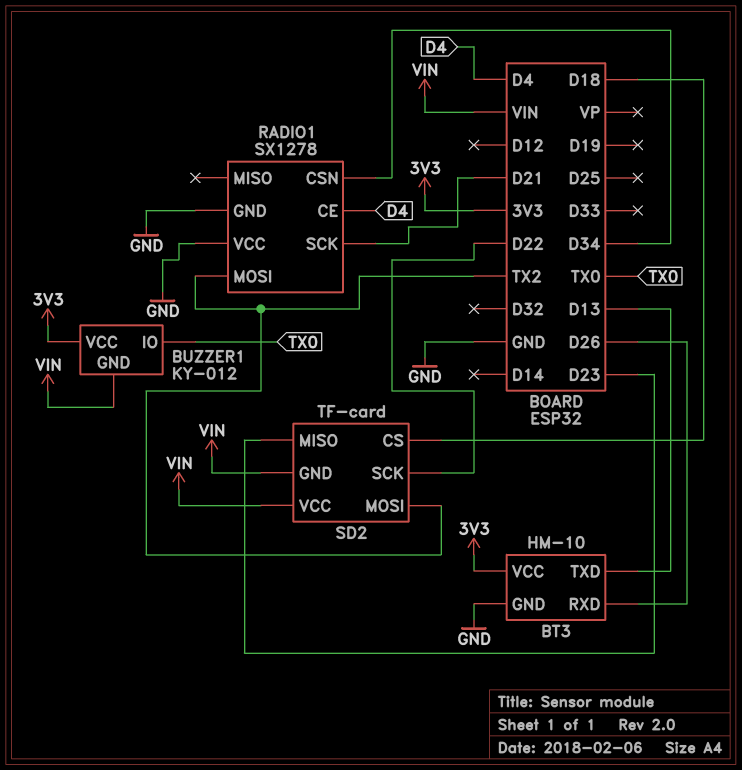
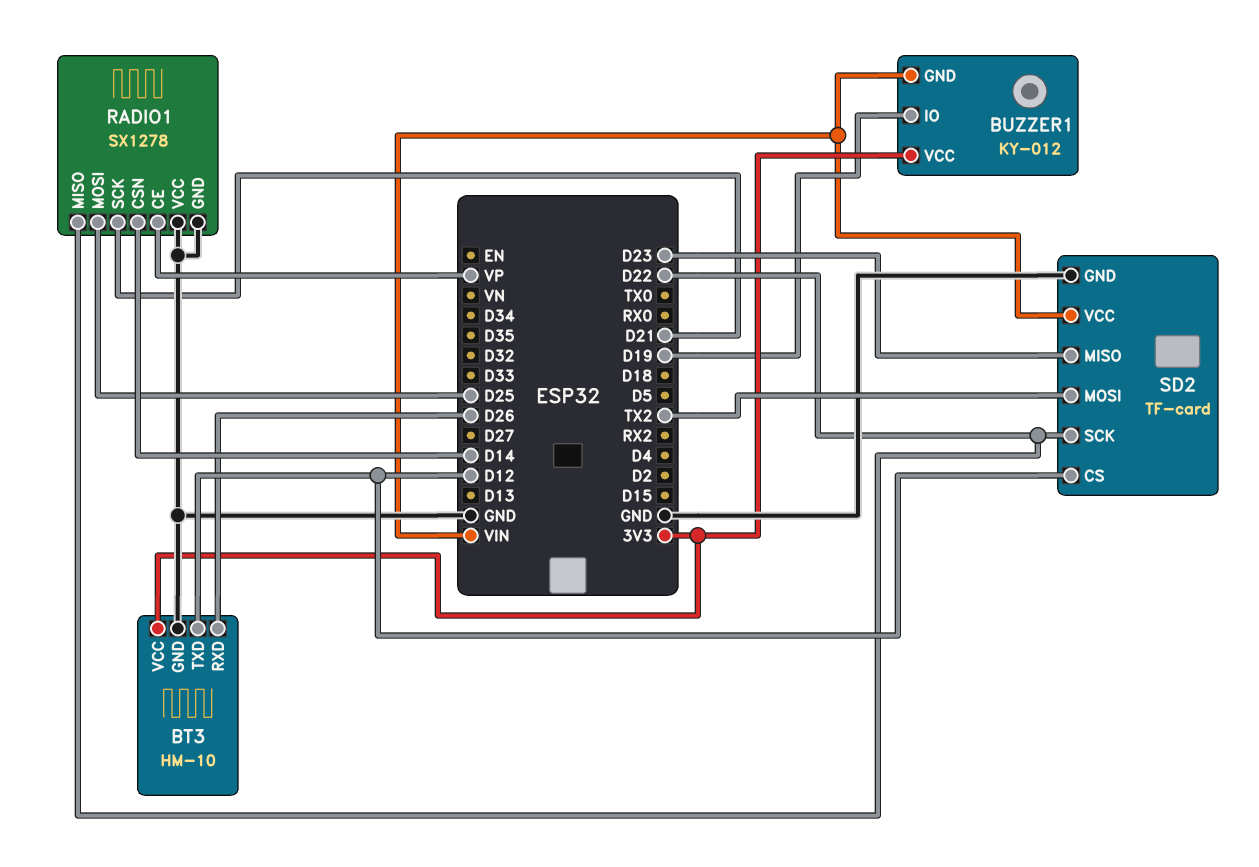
BT3 pin TXD: D13 -> D12
BUZZER1 pin IO: TX0 -> D19
RADIO1 pin CE: D4 -> VP
RADIO1 pin CSN: D34 -> D14
RADIO1 pin MISO: none -> D22
RADIO1 pin MOSI: TX2 -> D25
SD2 pin CS: D18 -> D12
SD2 pin GND: VIN -> GND

